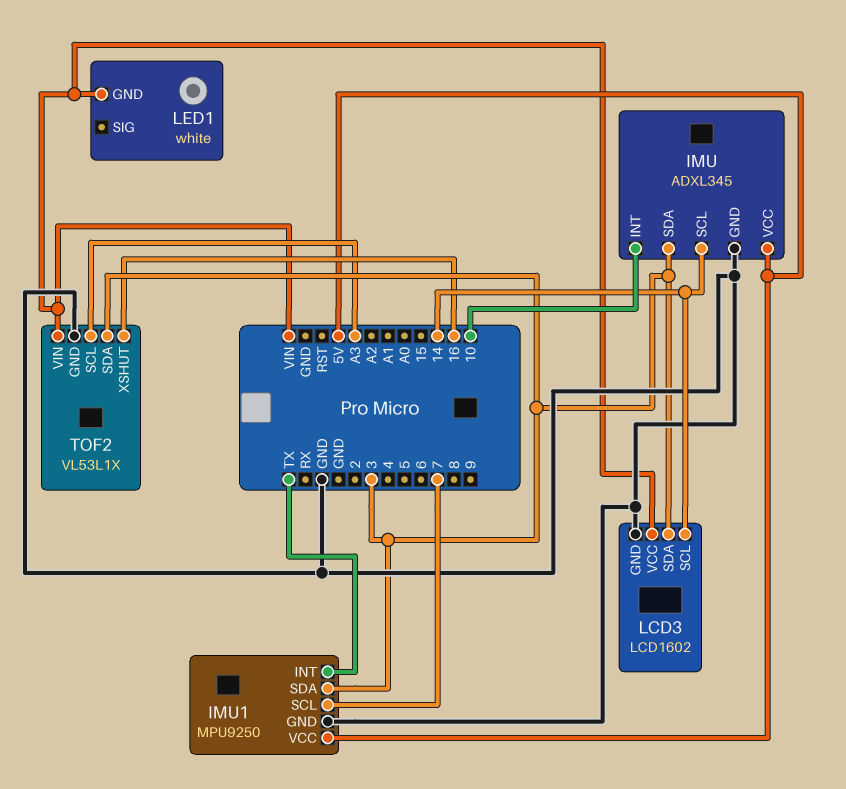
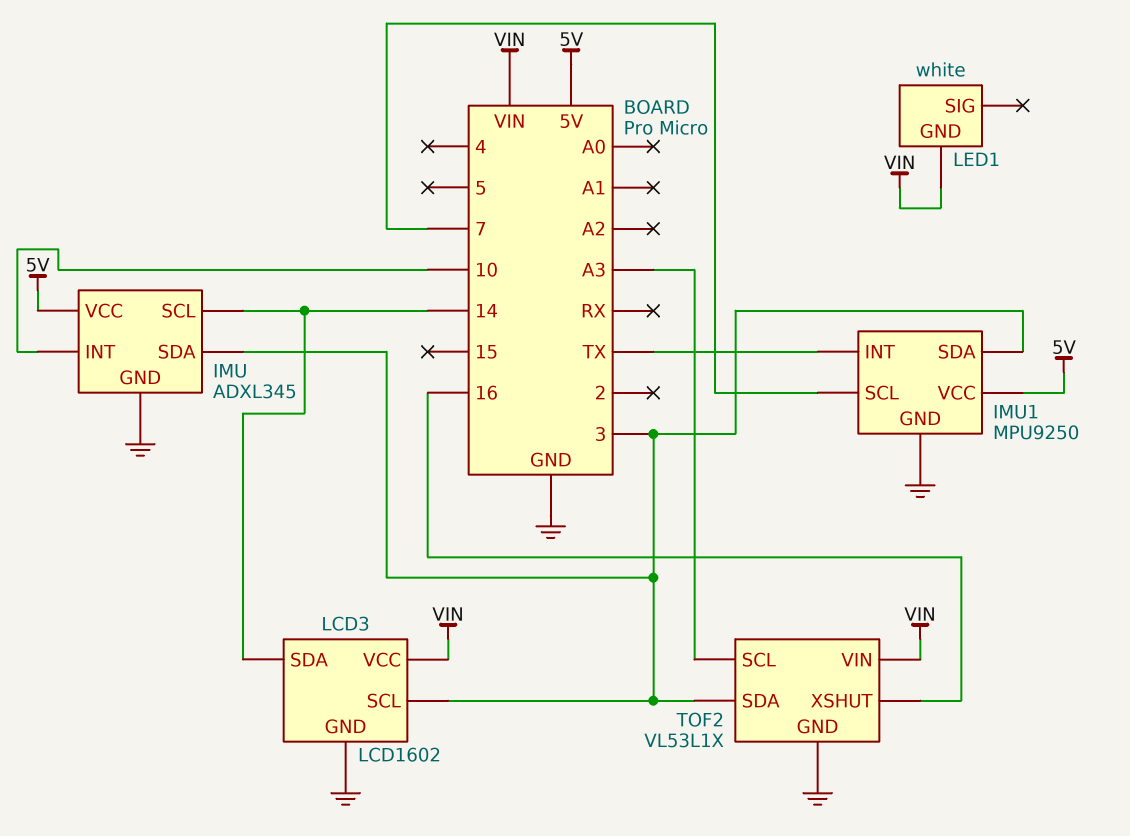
LCD3 pin SCL: 14 -> 3
LCD3 pin SDA: 3 -> 14

